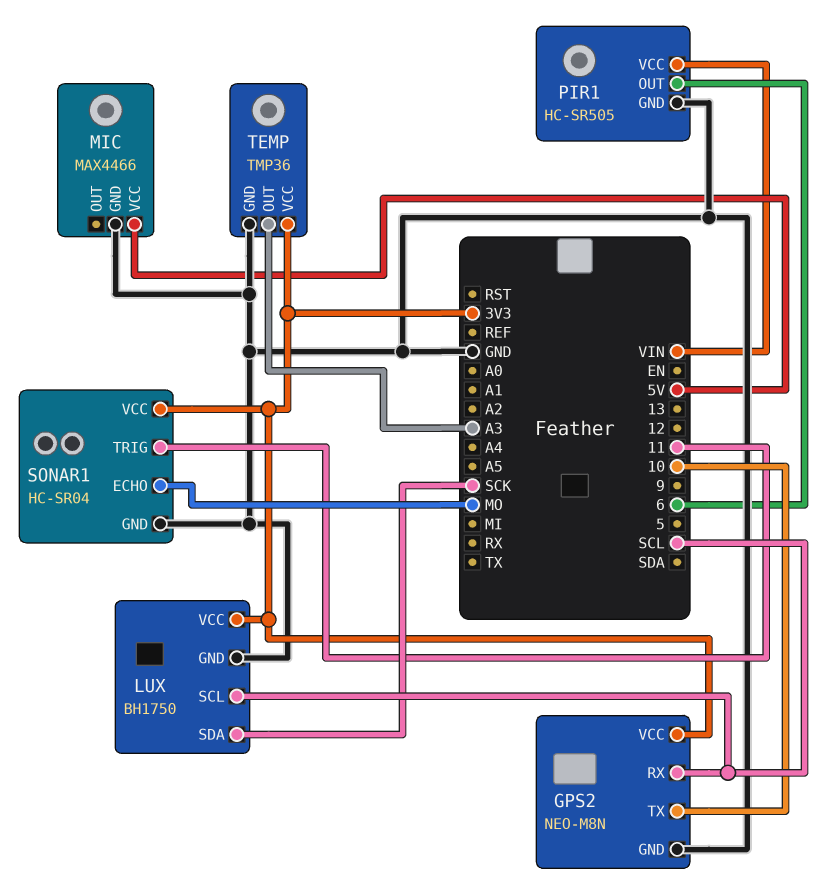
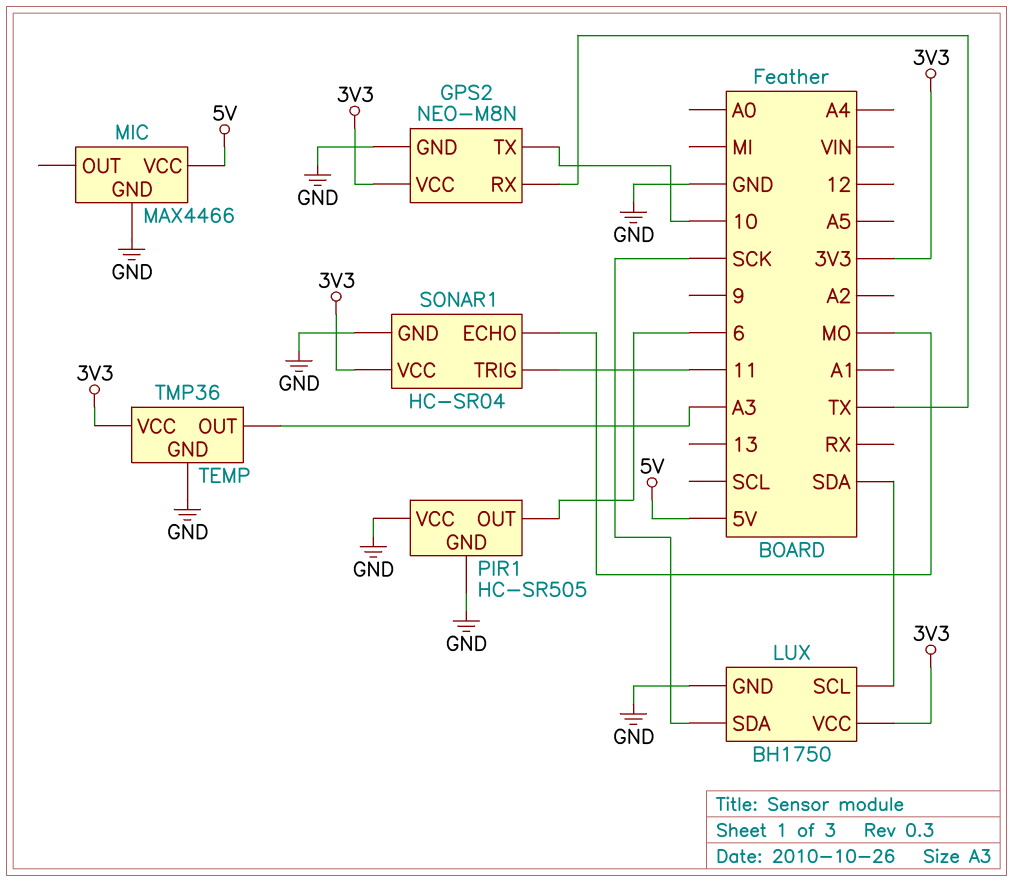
GPS2 pin RX: SCL -> TX
LUX pin SCL: SCL -> SDA
PIR1 pin VCC: VIN -> GND

